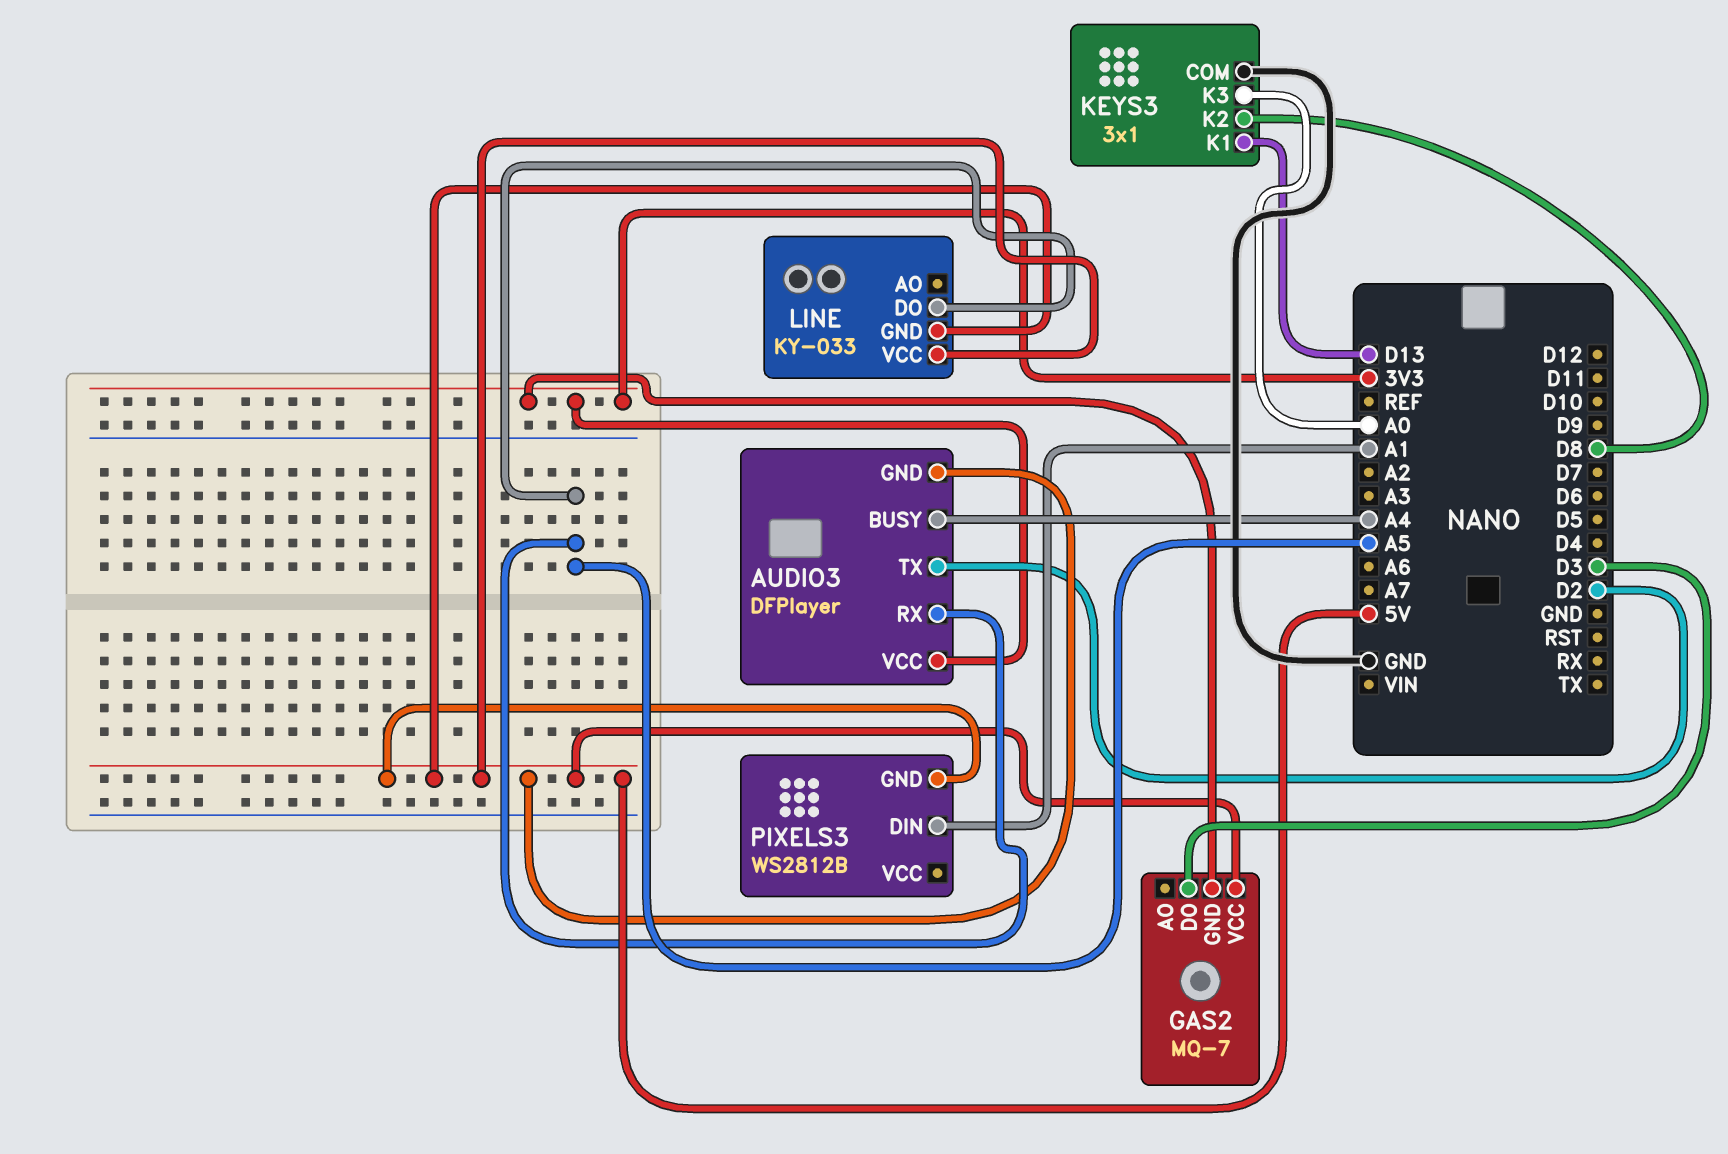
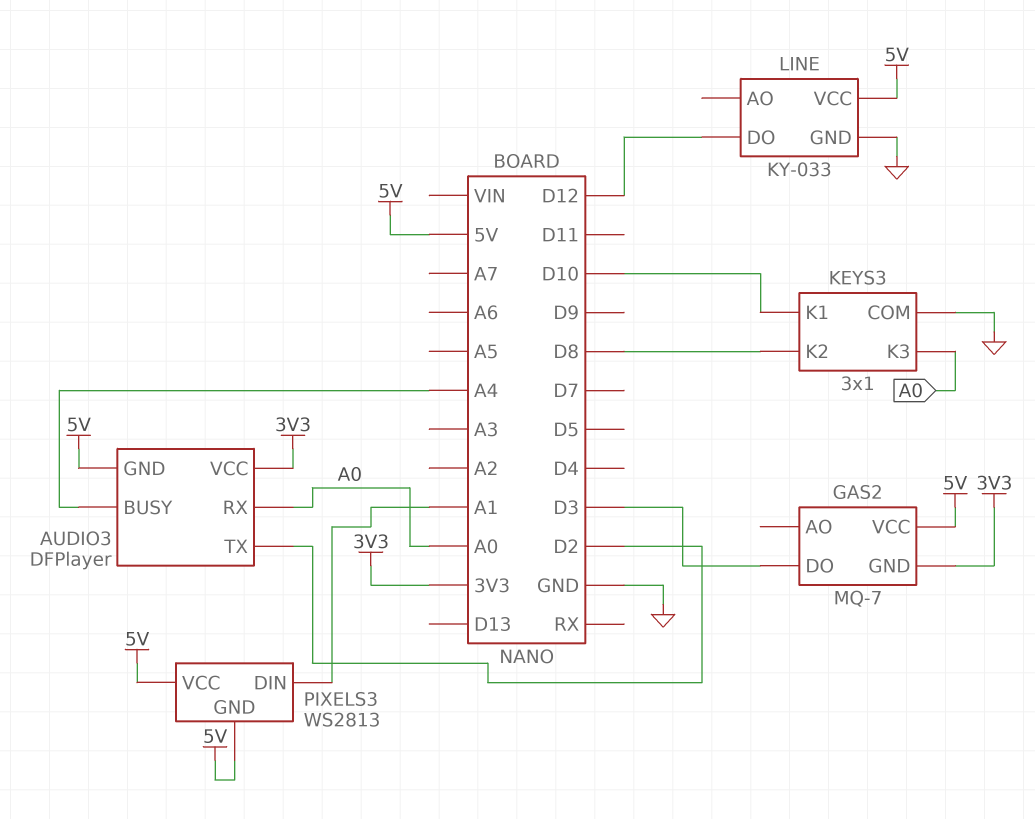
AUDIO3 pin RX: A5 -> A0
KEYS3 pin K1: D13 -> D10
LINE pin DO: A5 -> D12
LINE pin GND: 5V -> GND
PIXELS3: WS2812B -> WS2813
PIXELS3 pin VCC: none -> 5V

